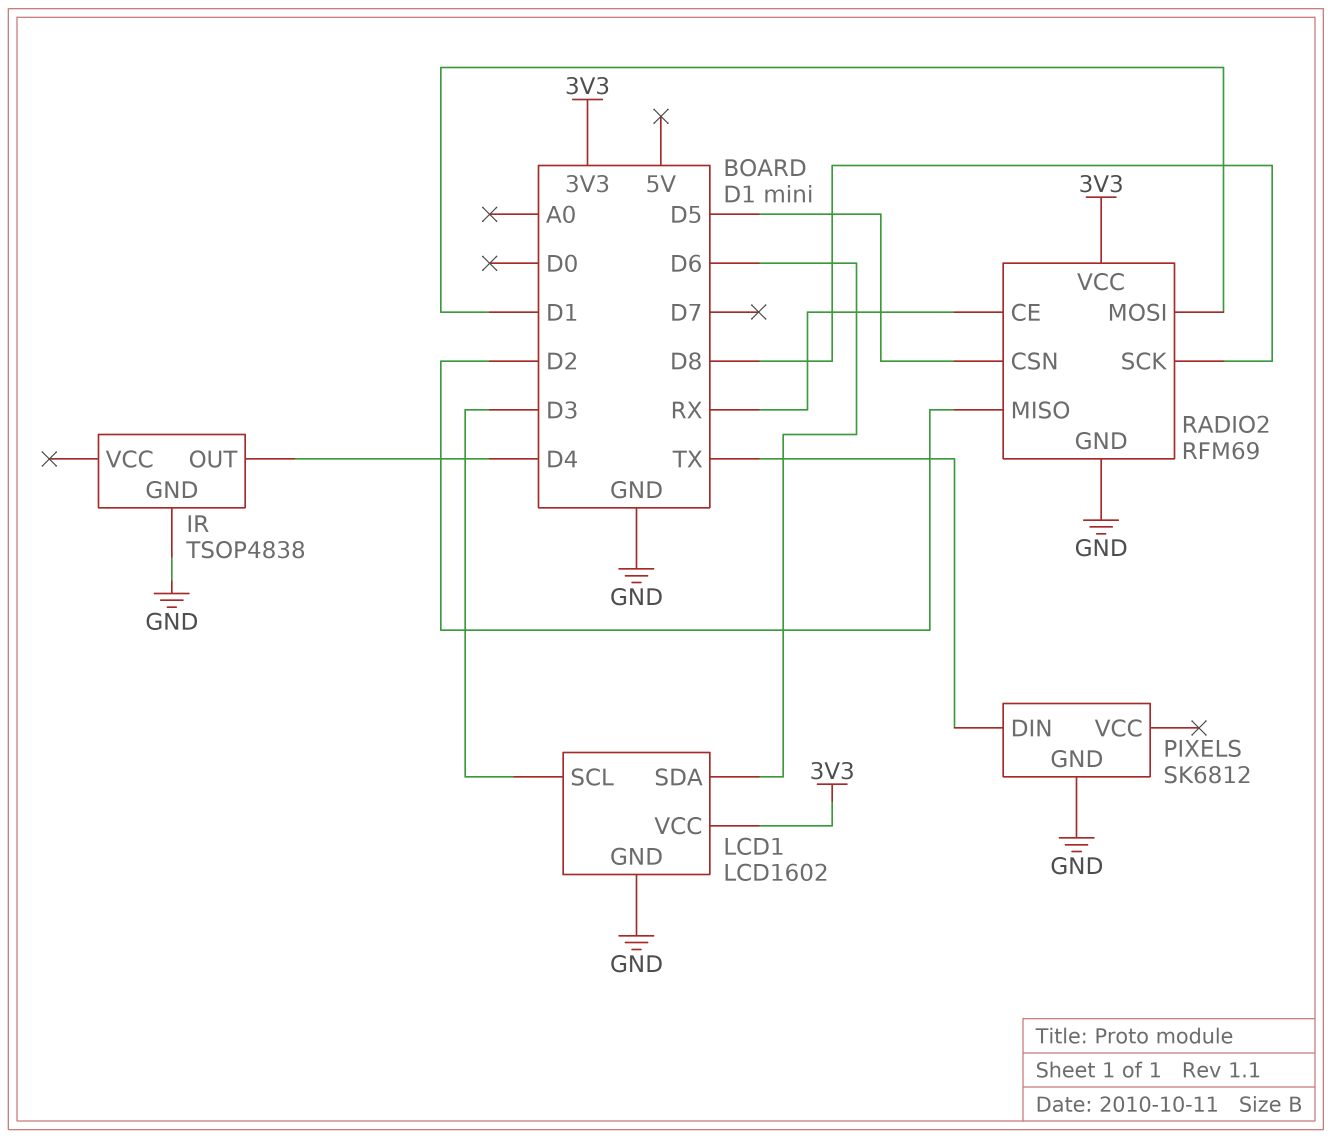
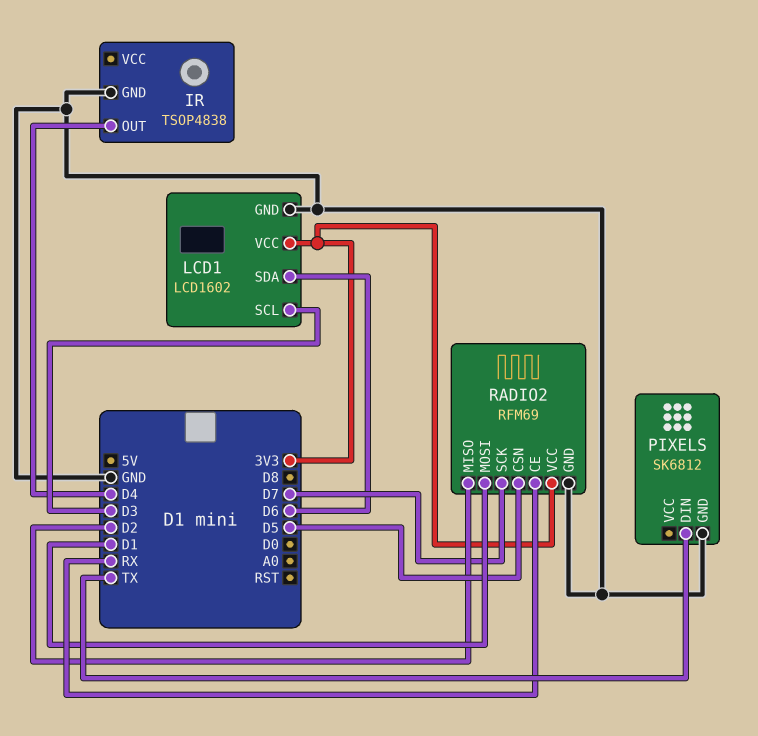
RADIO2 pin SCK: D8 -> D7

